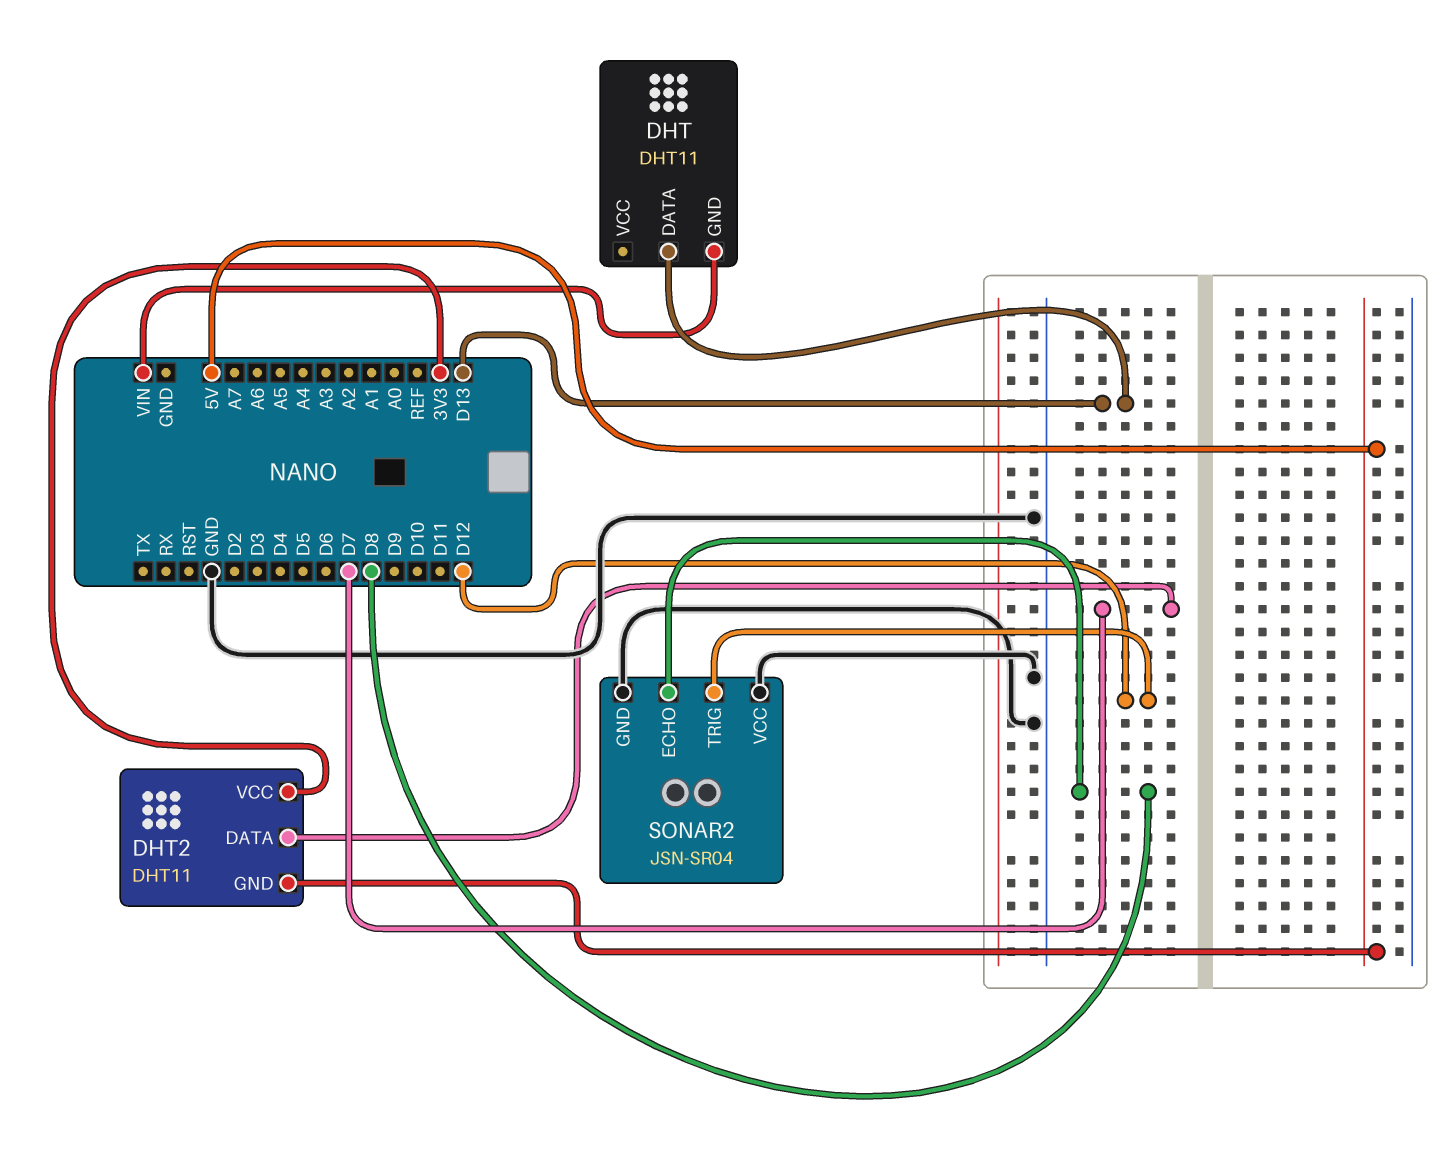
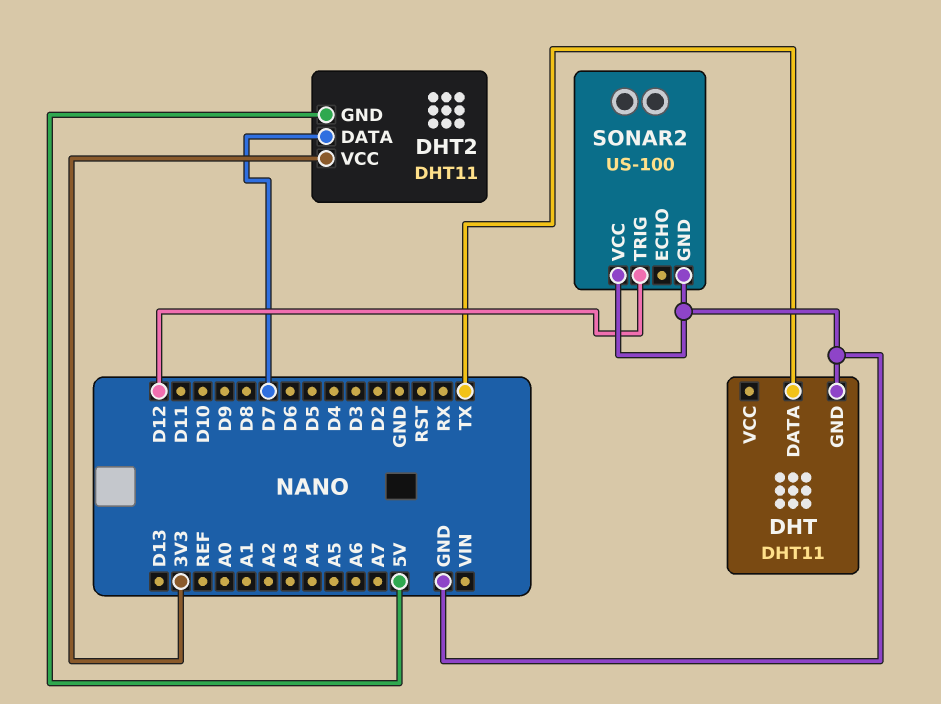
DHT pin DATA: D13 -> TX
DHT pin GND: VIN -> GND
SONAR2: JSN-SR04 -> US-100
SONAR2 pin ECHO: D8 -> none

